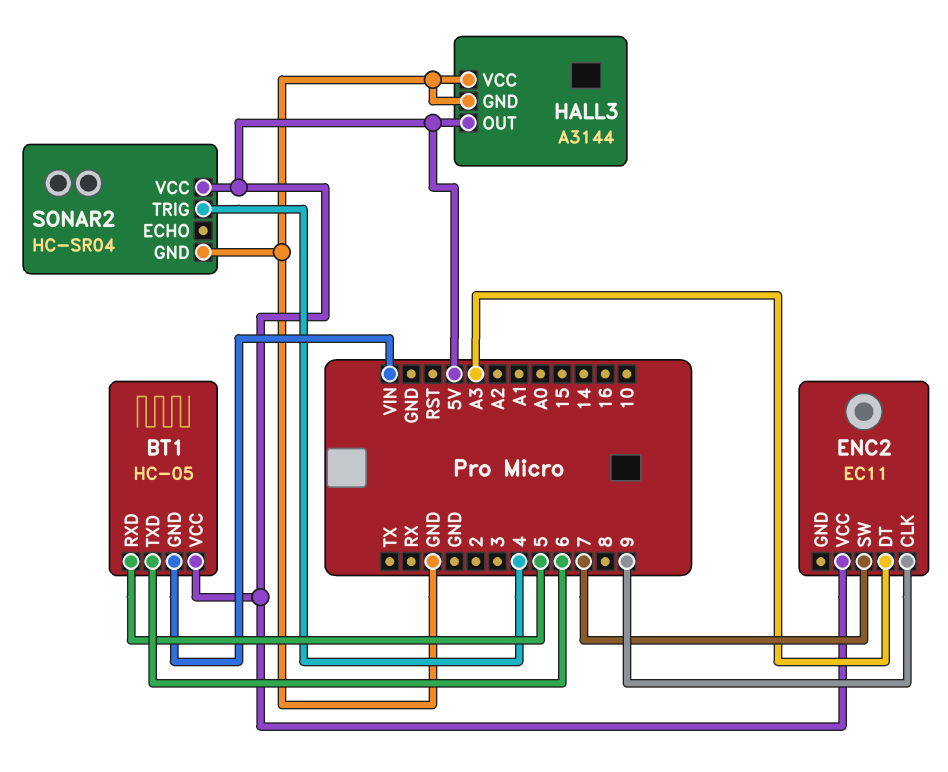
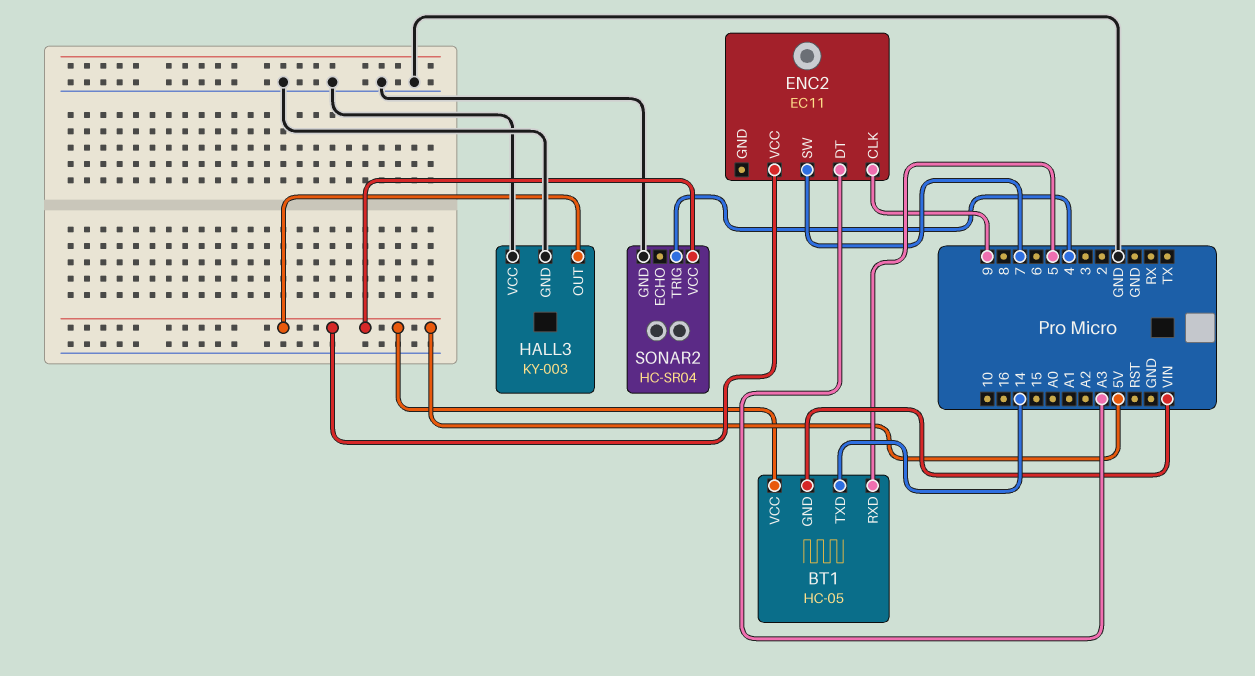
BT1 pin TXD: 6 -> 14
HALL3: A3144 -> KY-003

